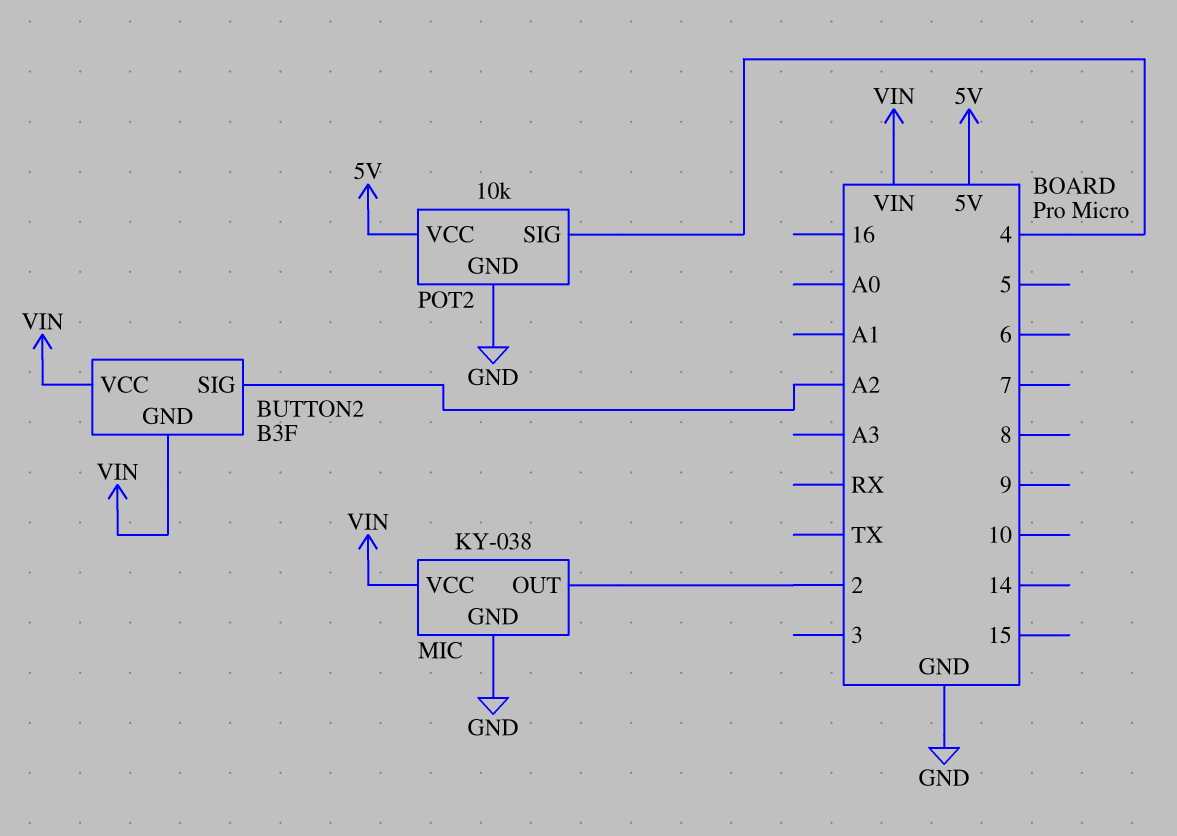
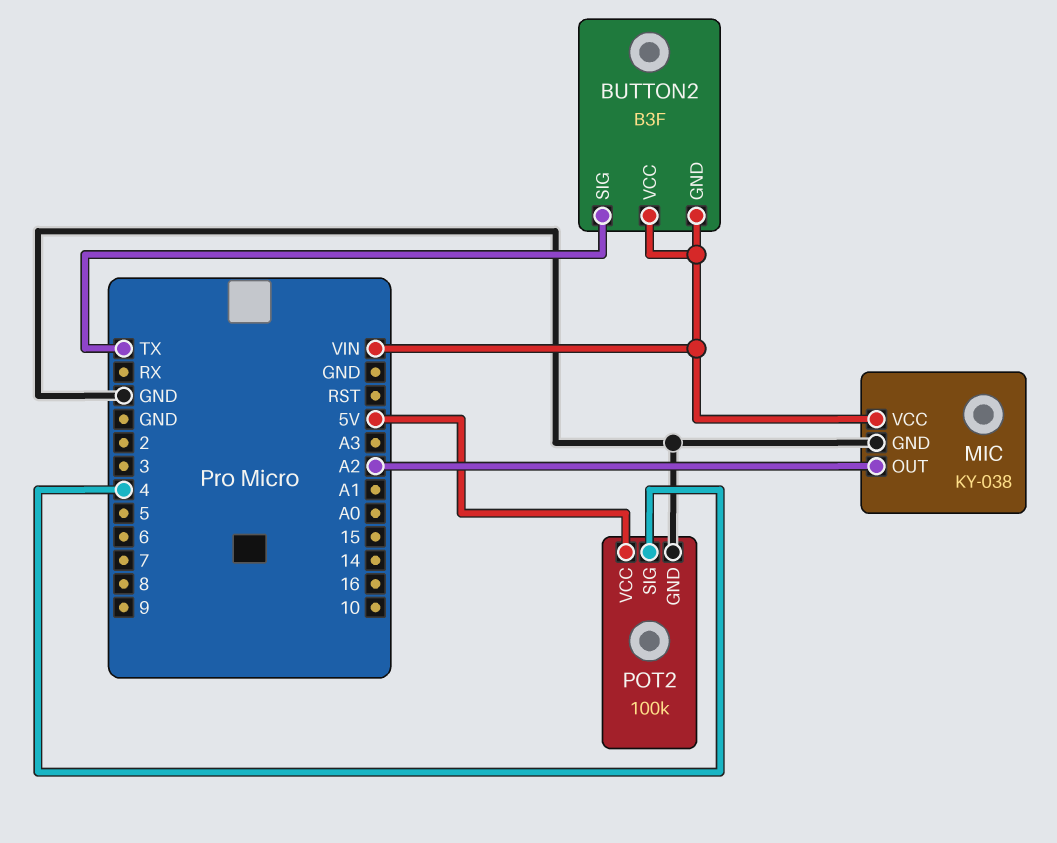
BUTTON2 pin SIG: A2 -> TX
MIC pin OUT: 2 -> A2
POT2: 10k -> 100k

